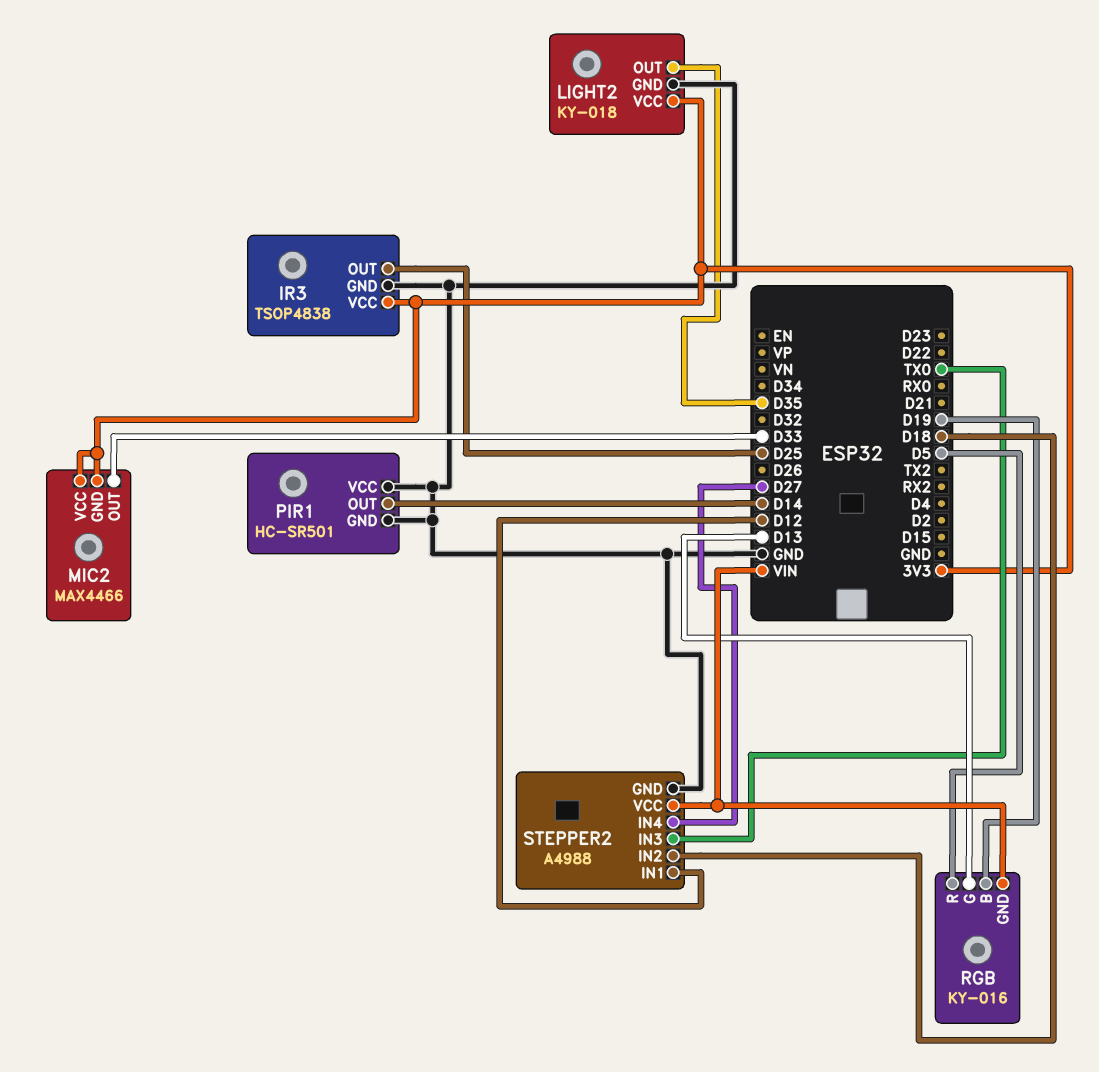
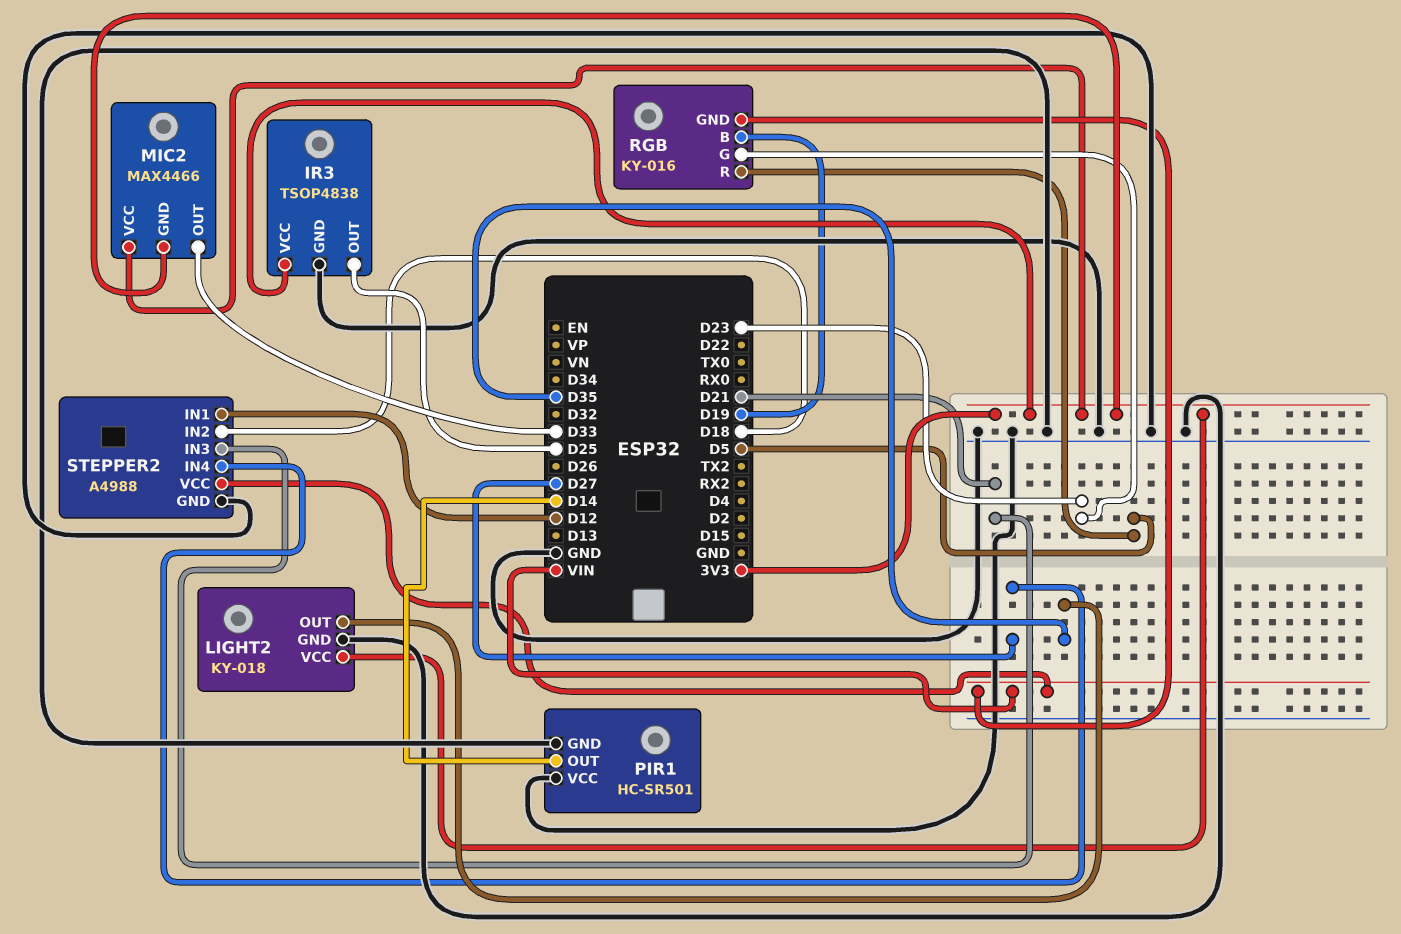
RGB pin G: D13 -> D23
STEPPER2 pin IN3: TX0 -> D21

